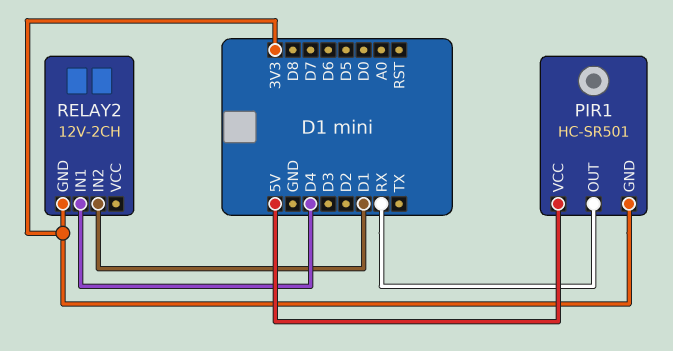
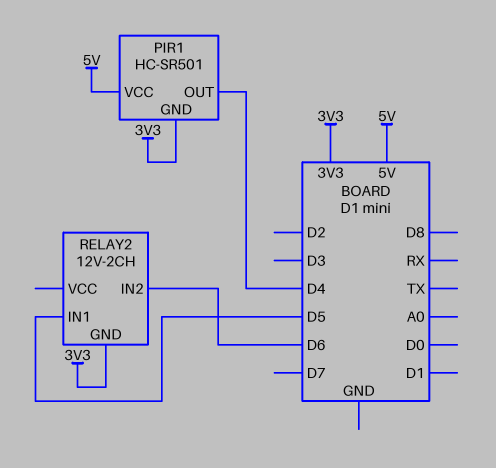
PIR1 pin OUT: RX -> D4
RELAY2 pin IN1: D4 -> D5
RELAY2 pin IN2: D1 -> D6

